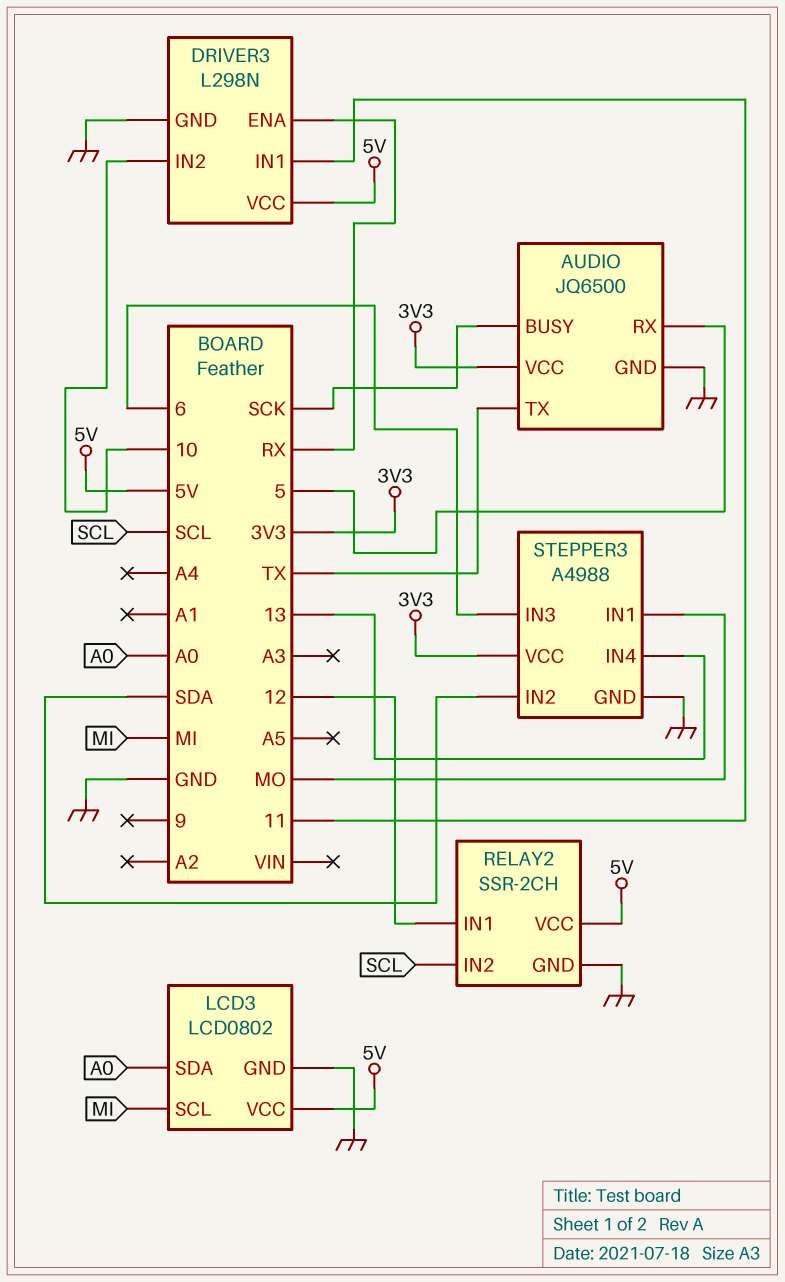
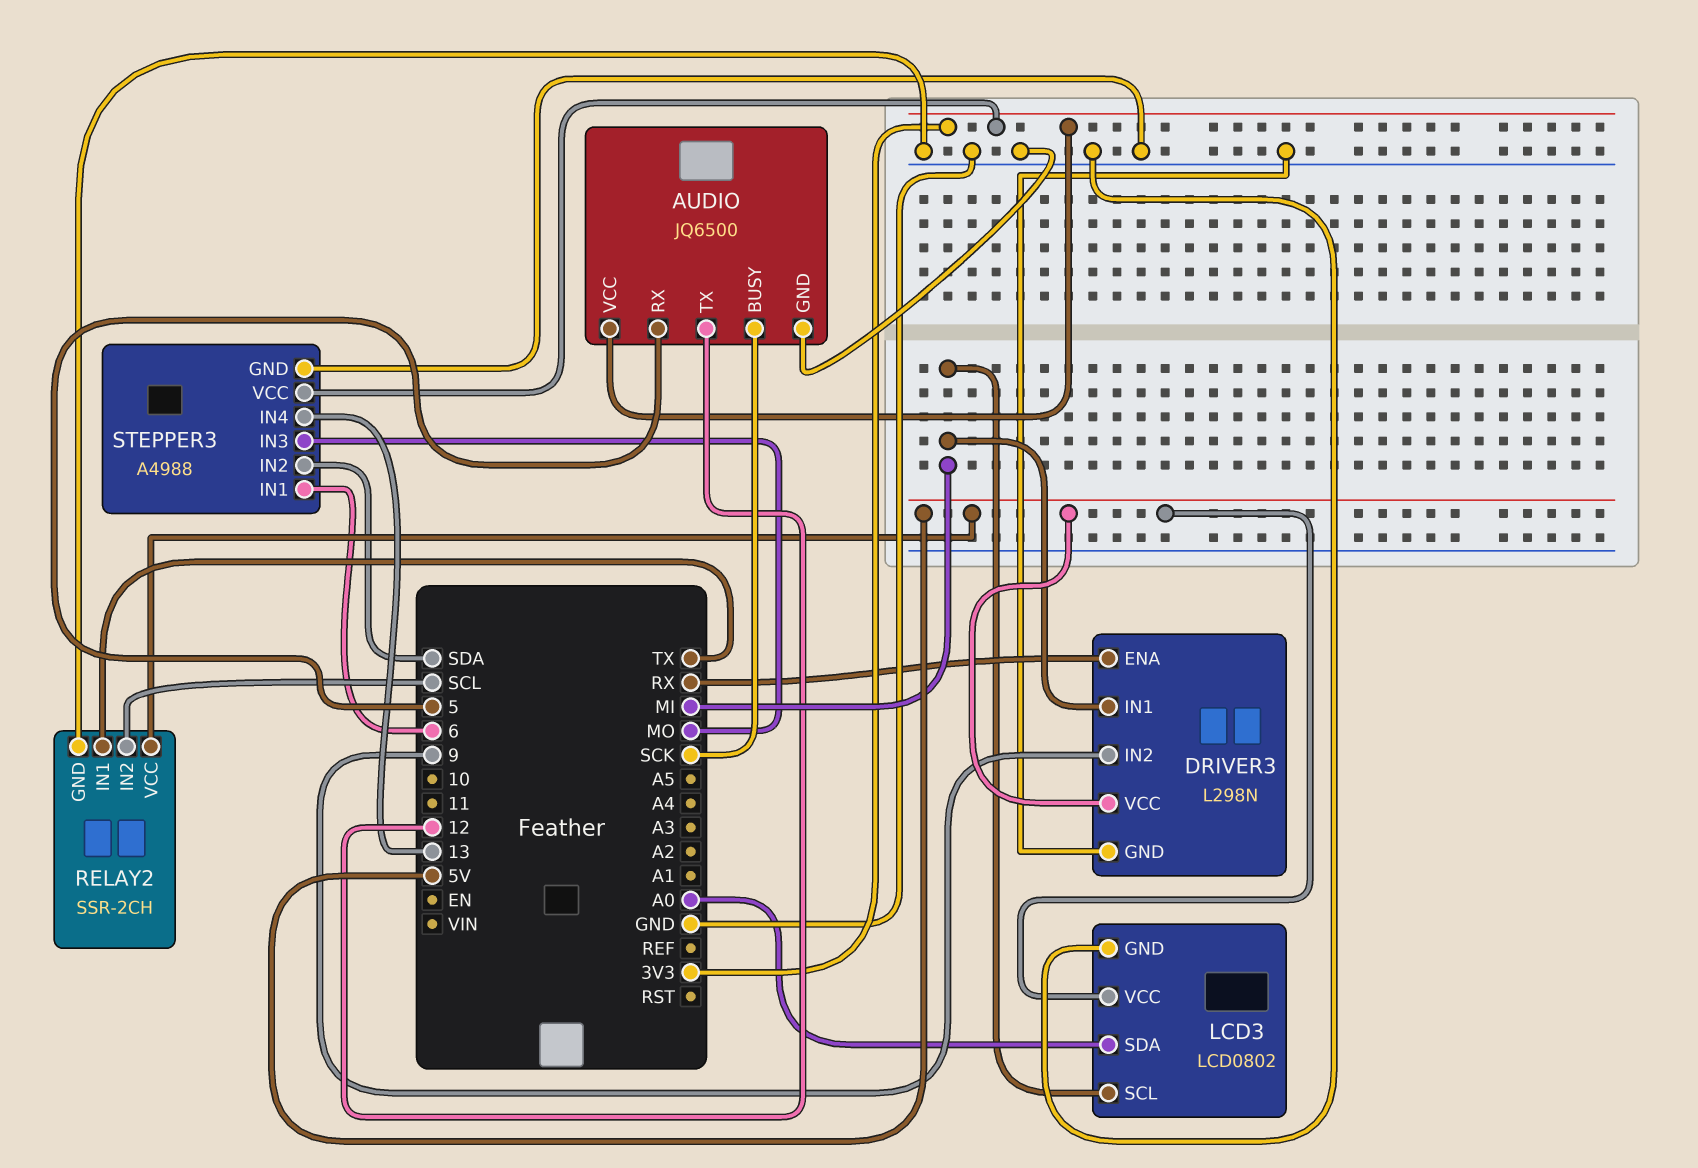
AUDIO pin TX: TX -> 12
DRIVER3 pin IN1: 11 -> MI
DRIVER3 pin IN2: 10 -> 9
RELAY2 pin IN1: 12 -> TX
STEPPER3 pin IN1: MO -> 6
STEPPER3 pin IN3: 6 -> MO

